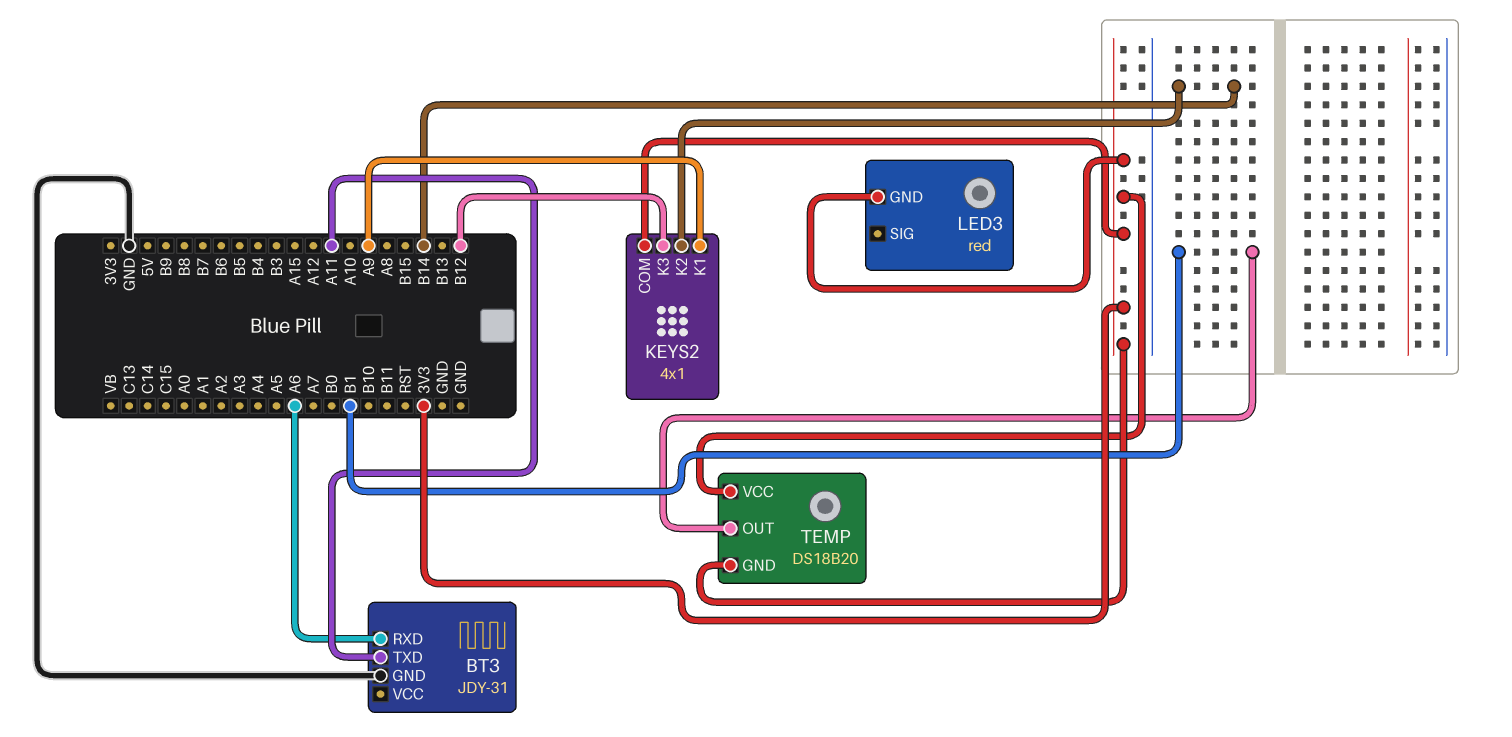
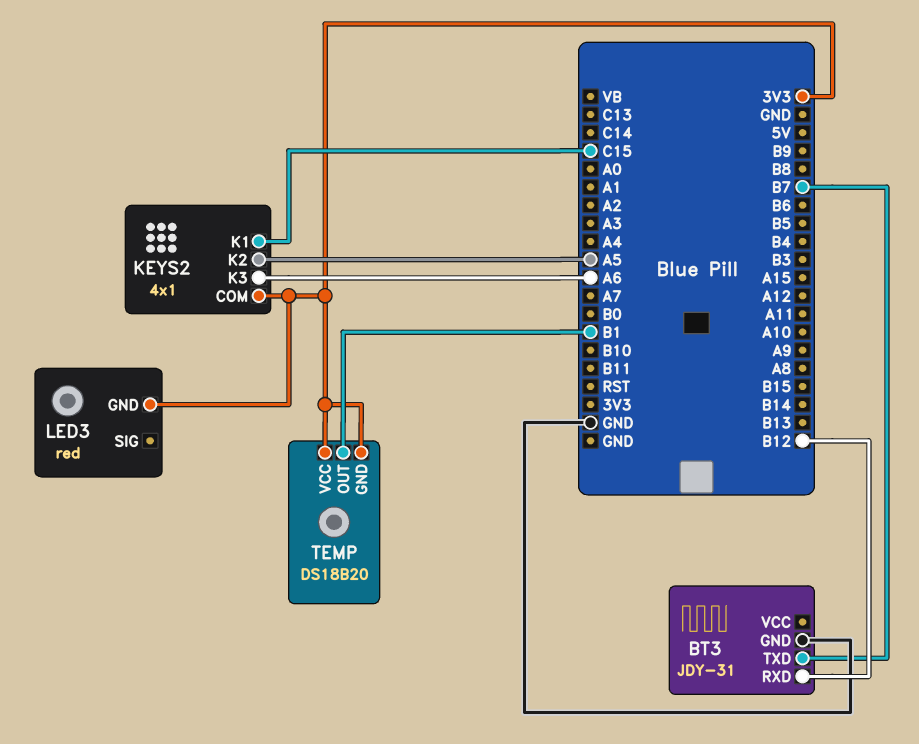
BT3 pin RXD: A6 -> B12
BT3 pin TXD: A11 -> B7
KEYS2 pin K1: A9 -> C15
KEYS2 pin K2: B14 -> A5
KEYS2 pin K3: B12 -> A6

